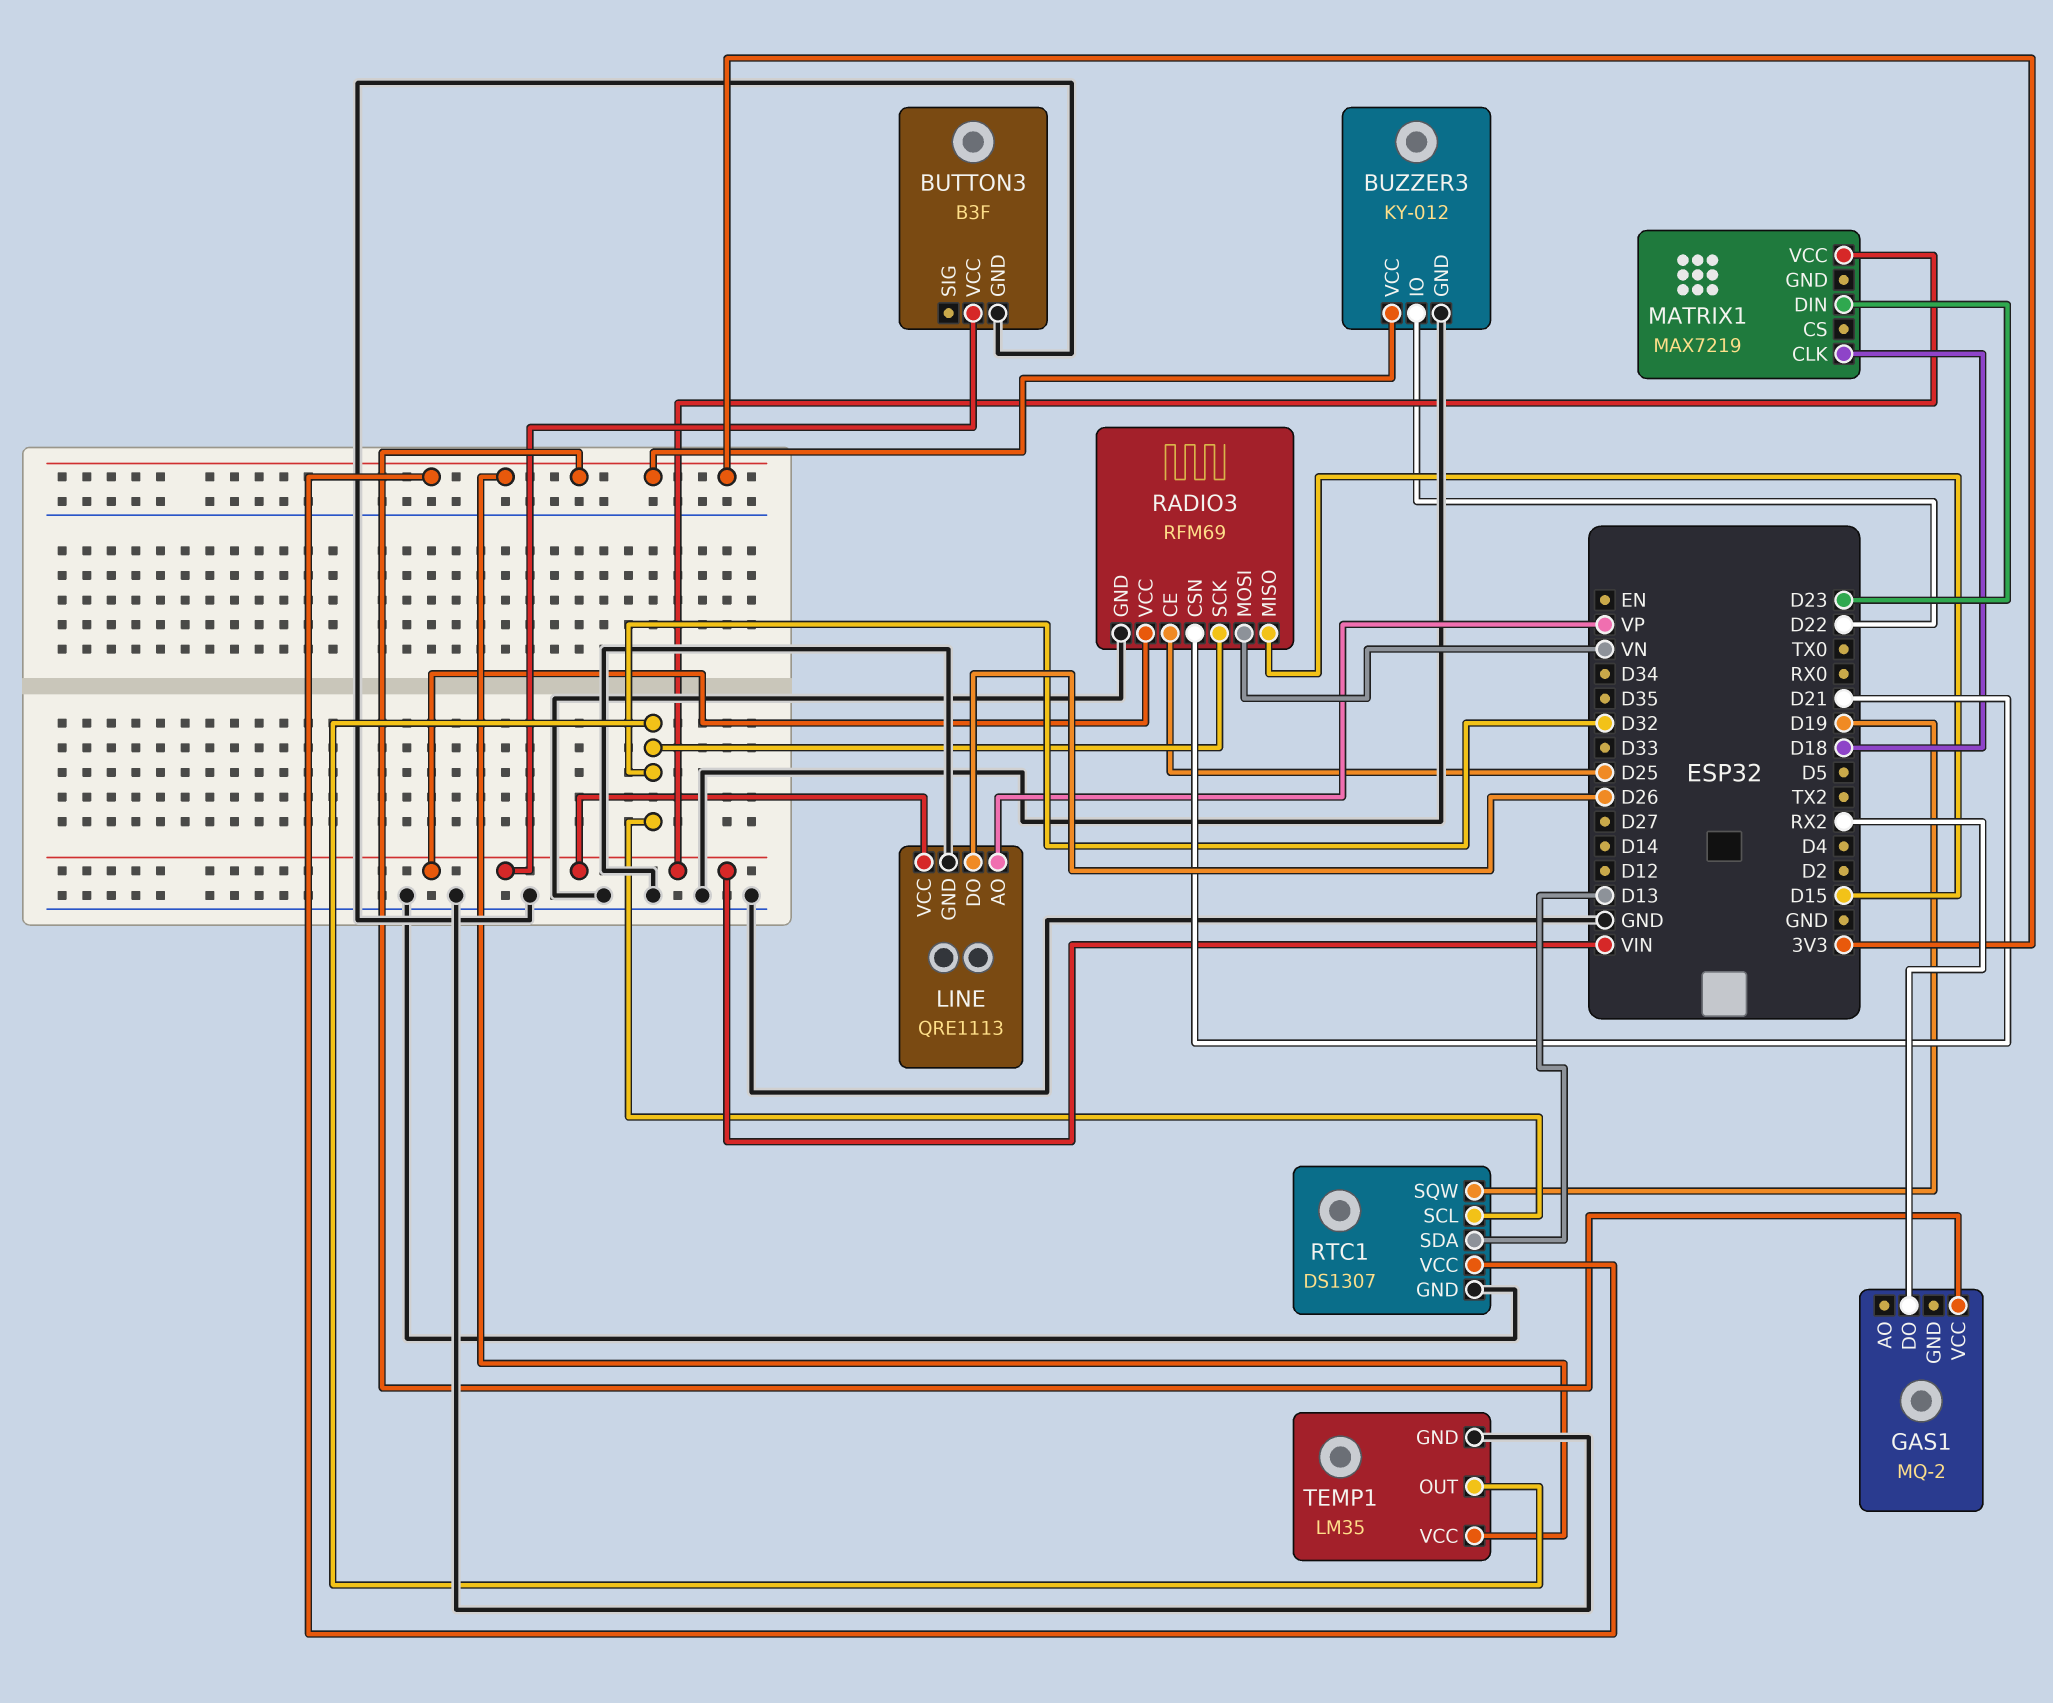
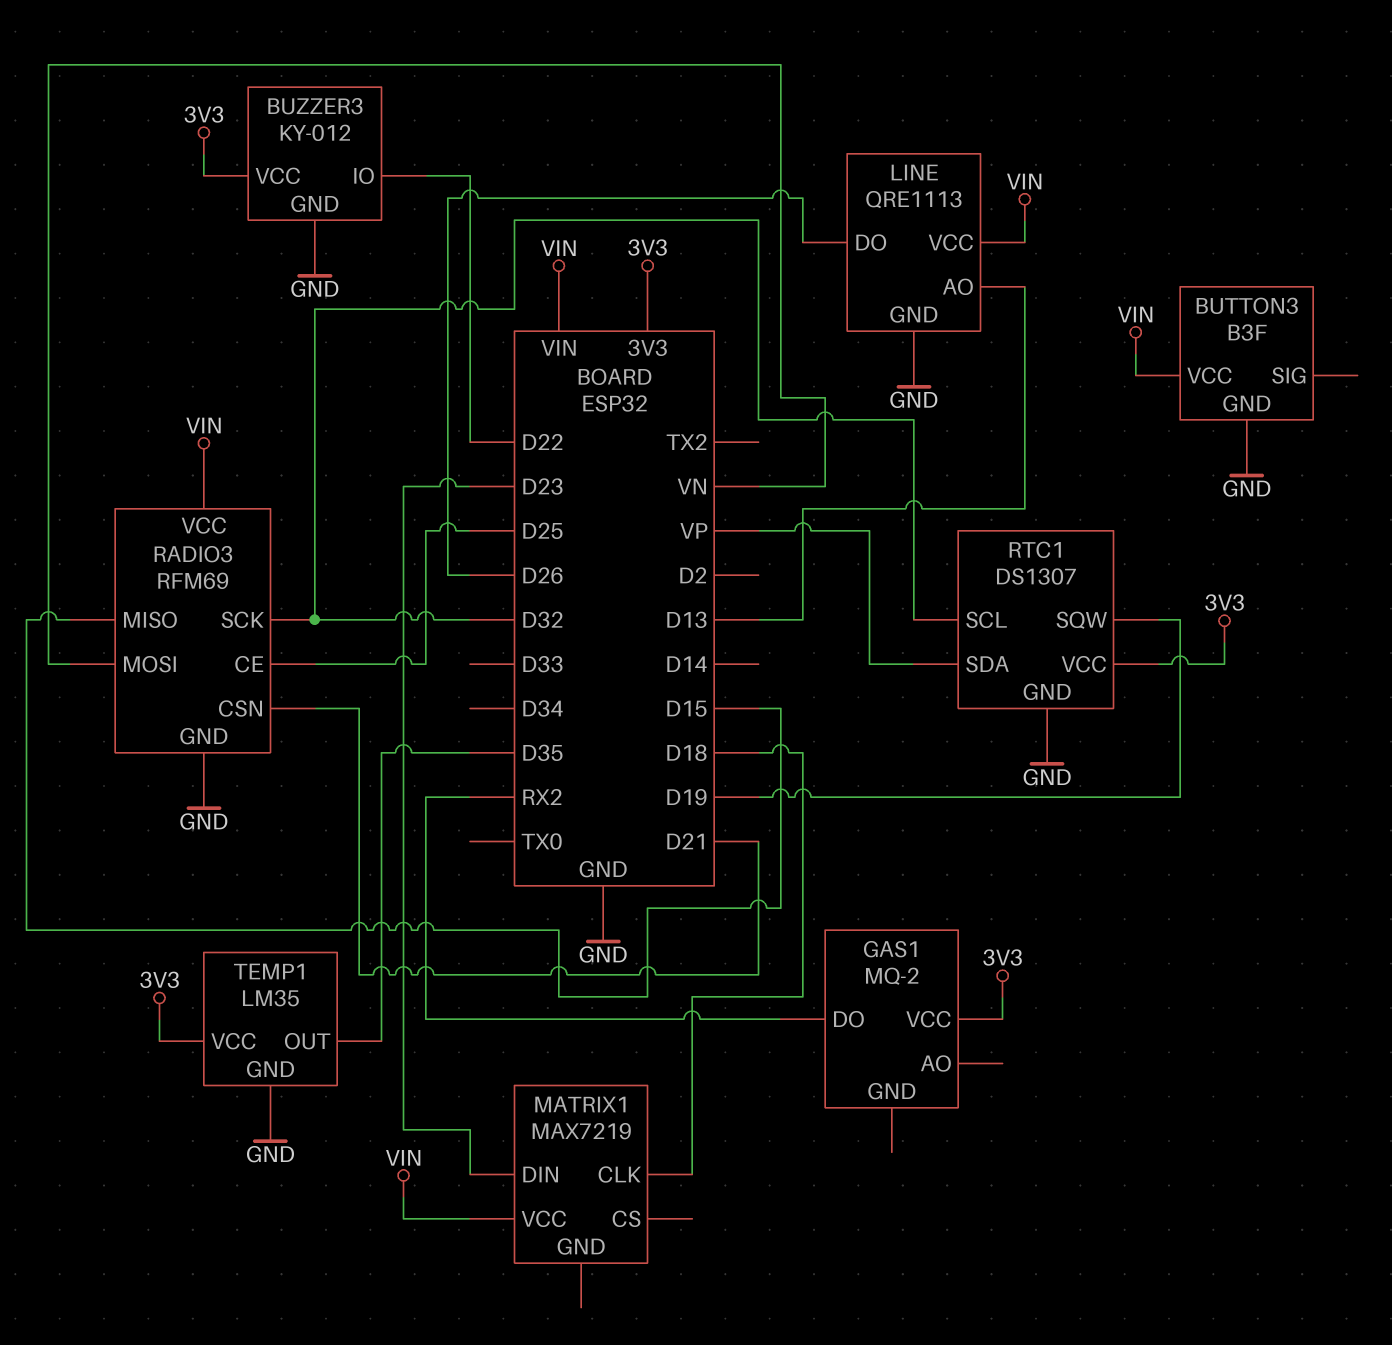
LINE pin AO: VP -> D13
RTC1 pin SDA: D13 -> VP
TEMP1 pin OUT: D32 -> D35

